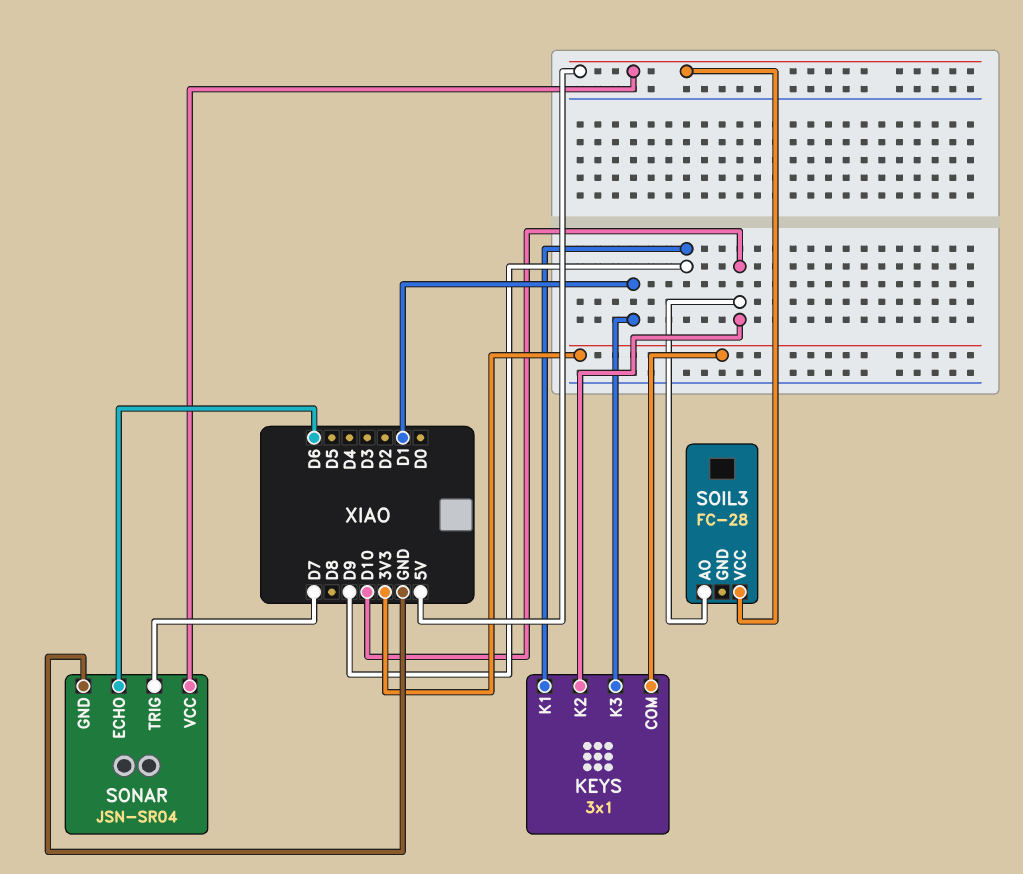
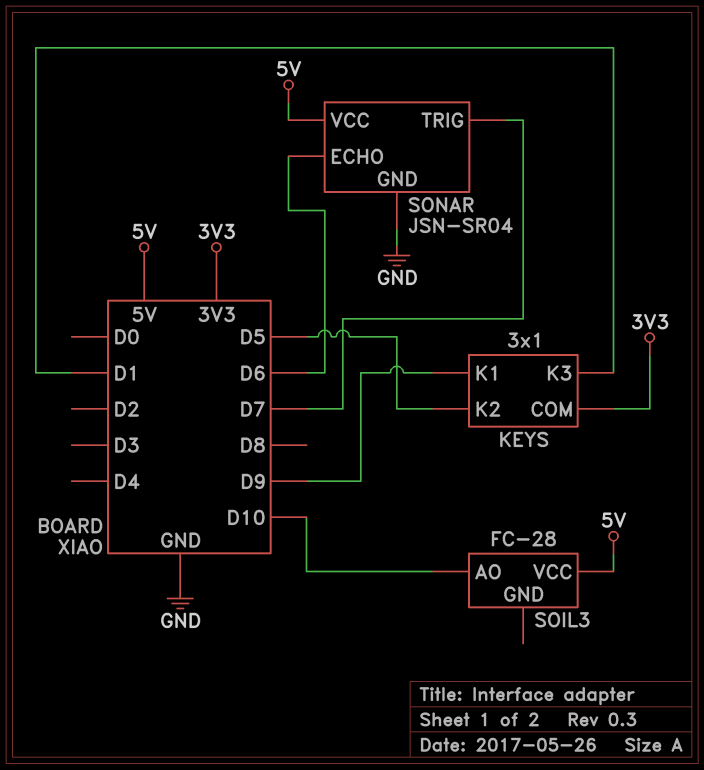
KEYS pin K2: D10 -> D5

